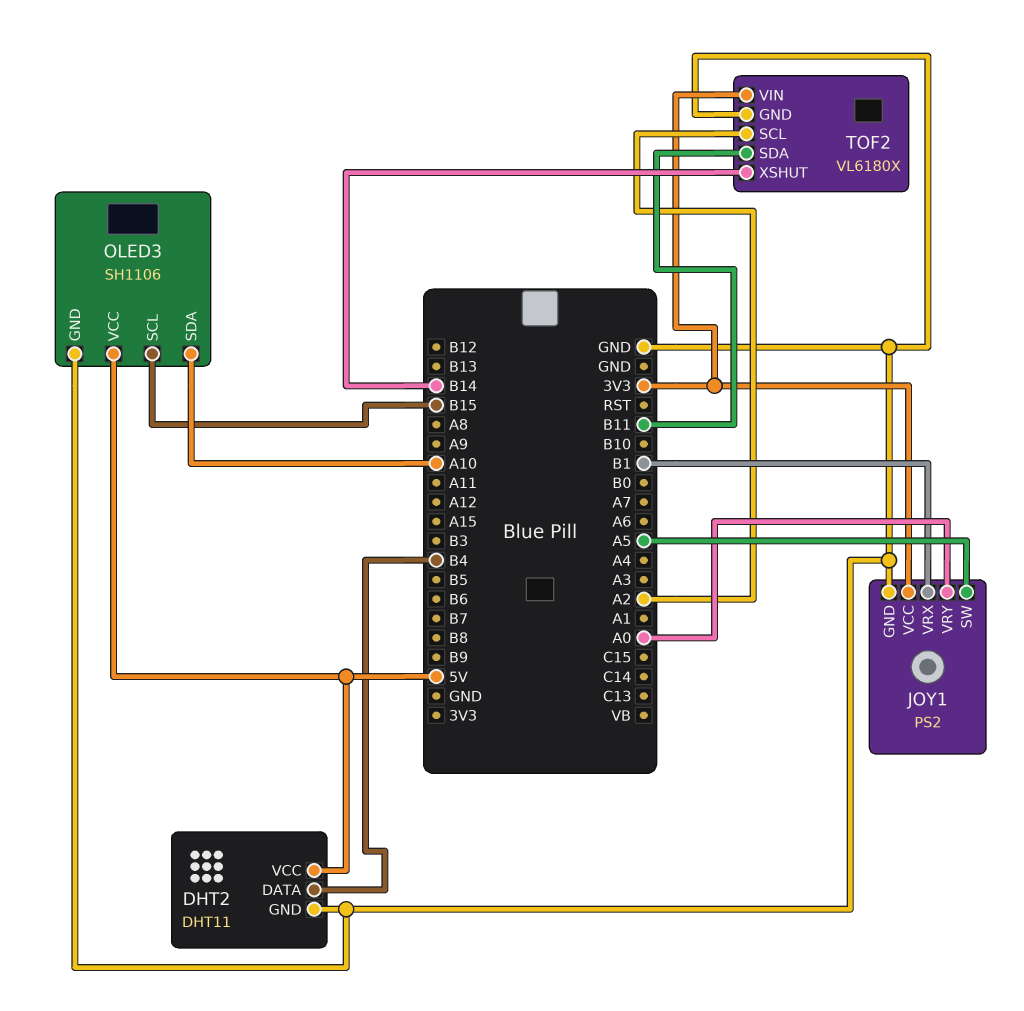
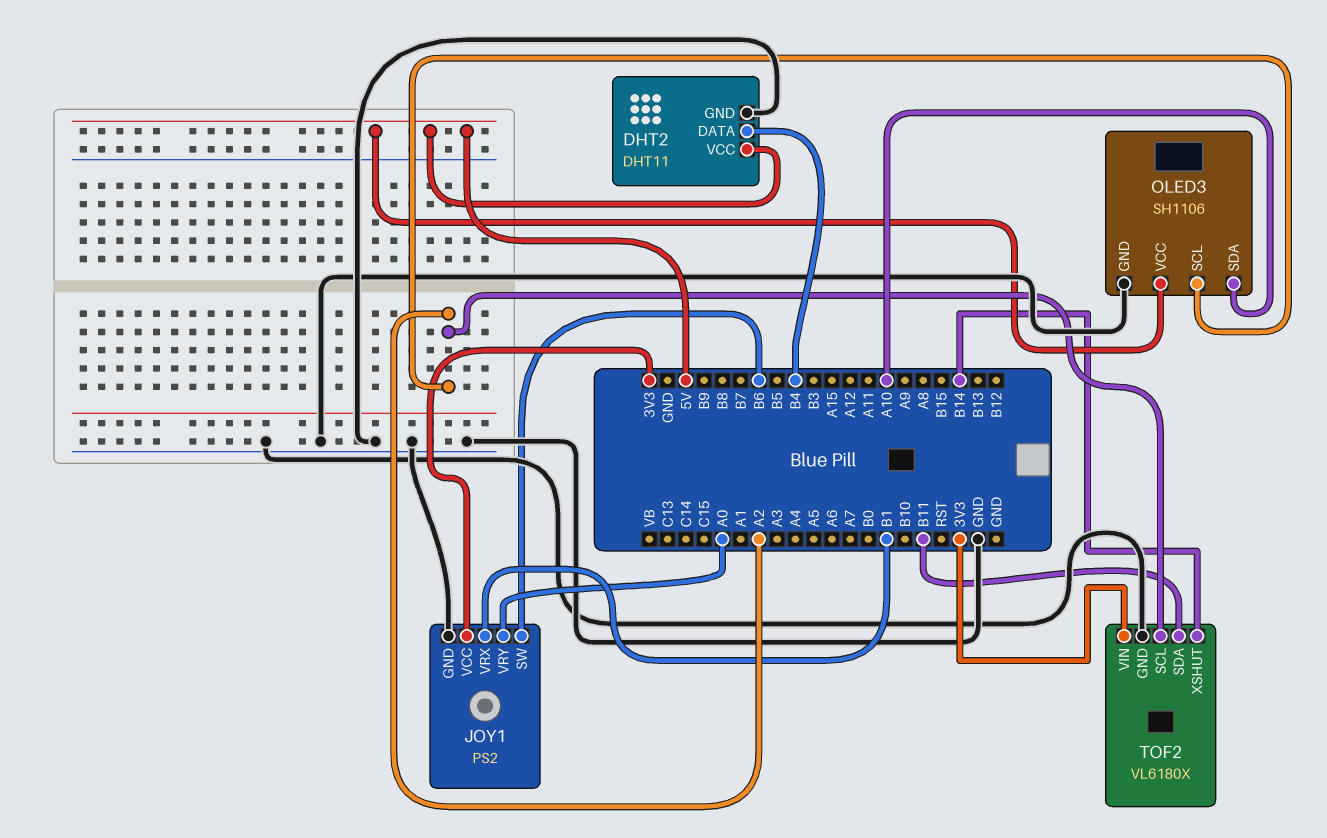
JOY1 pin SW: A5 -> B6
OLED3 pin SCL: B15 -> A2

